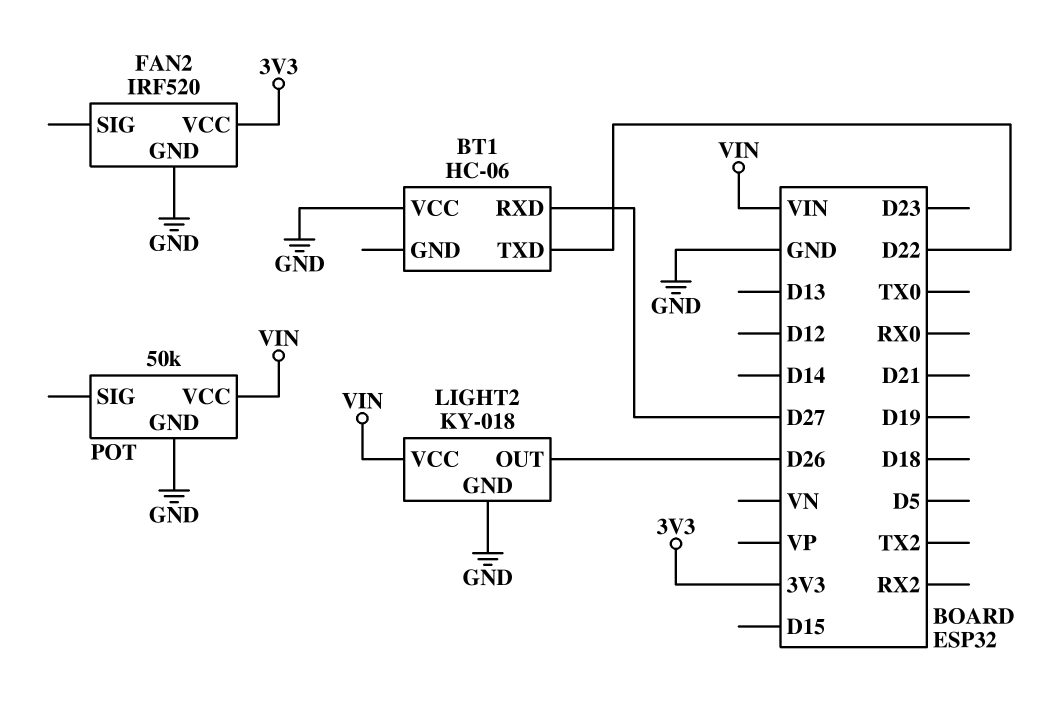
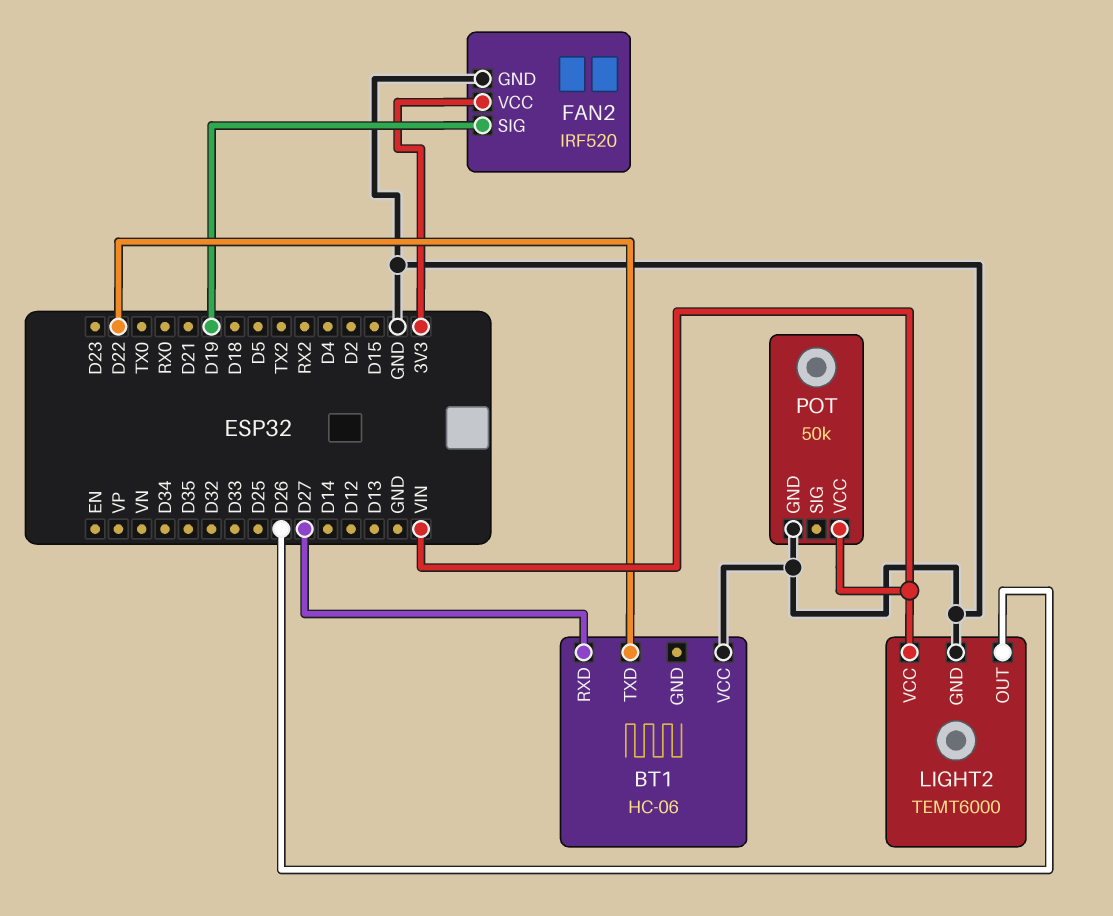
FAN2 pin SIG: none -> D19
LIGHT2: KY-018 -> TEMT6000

